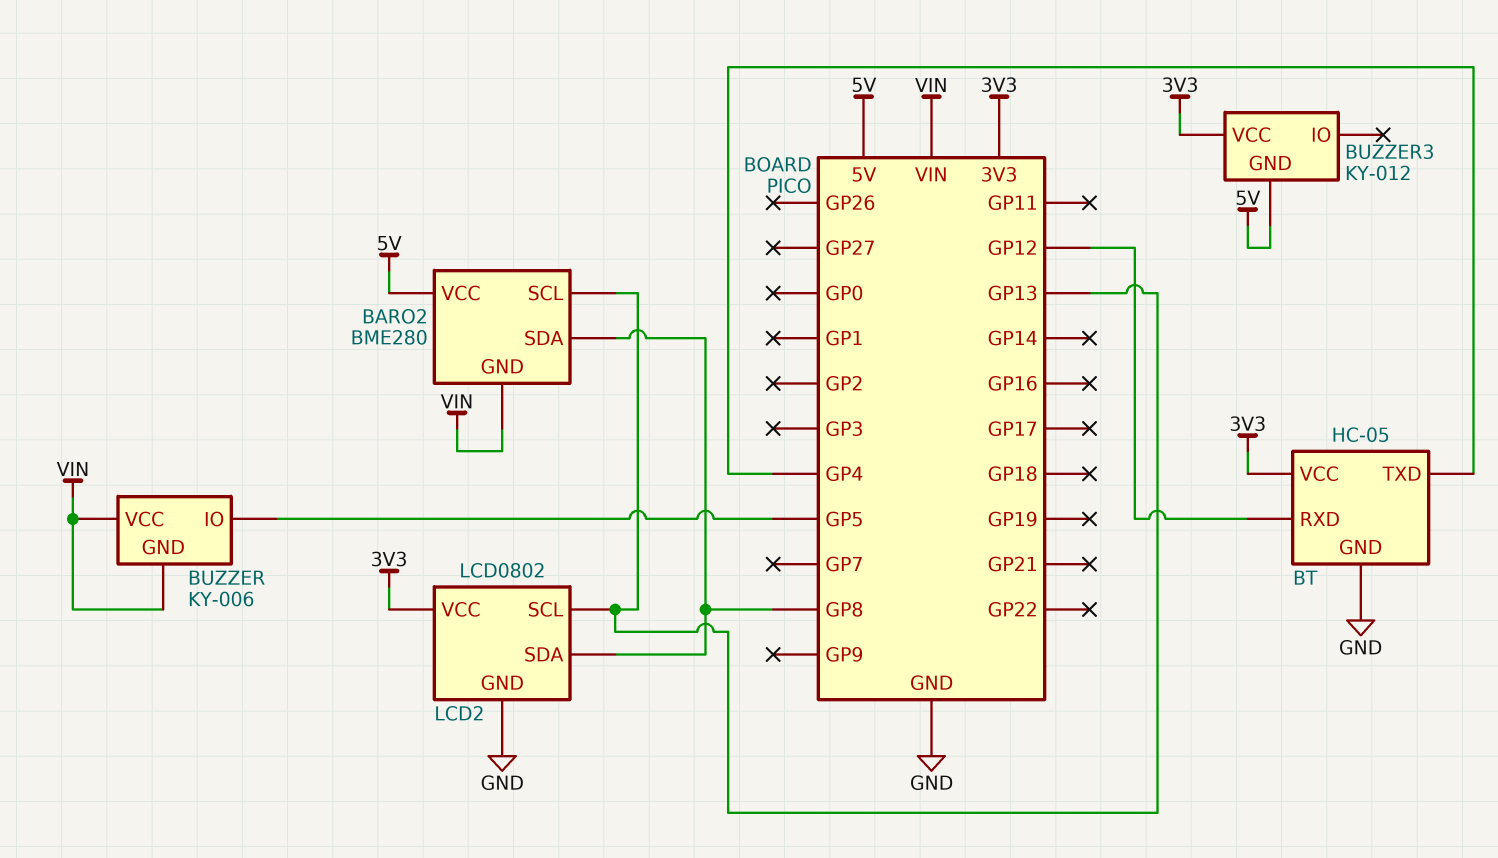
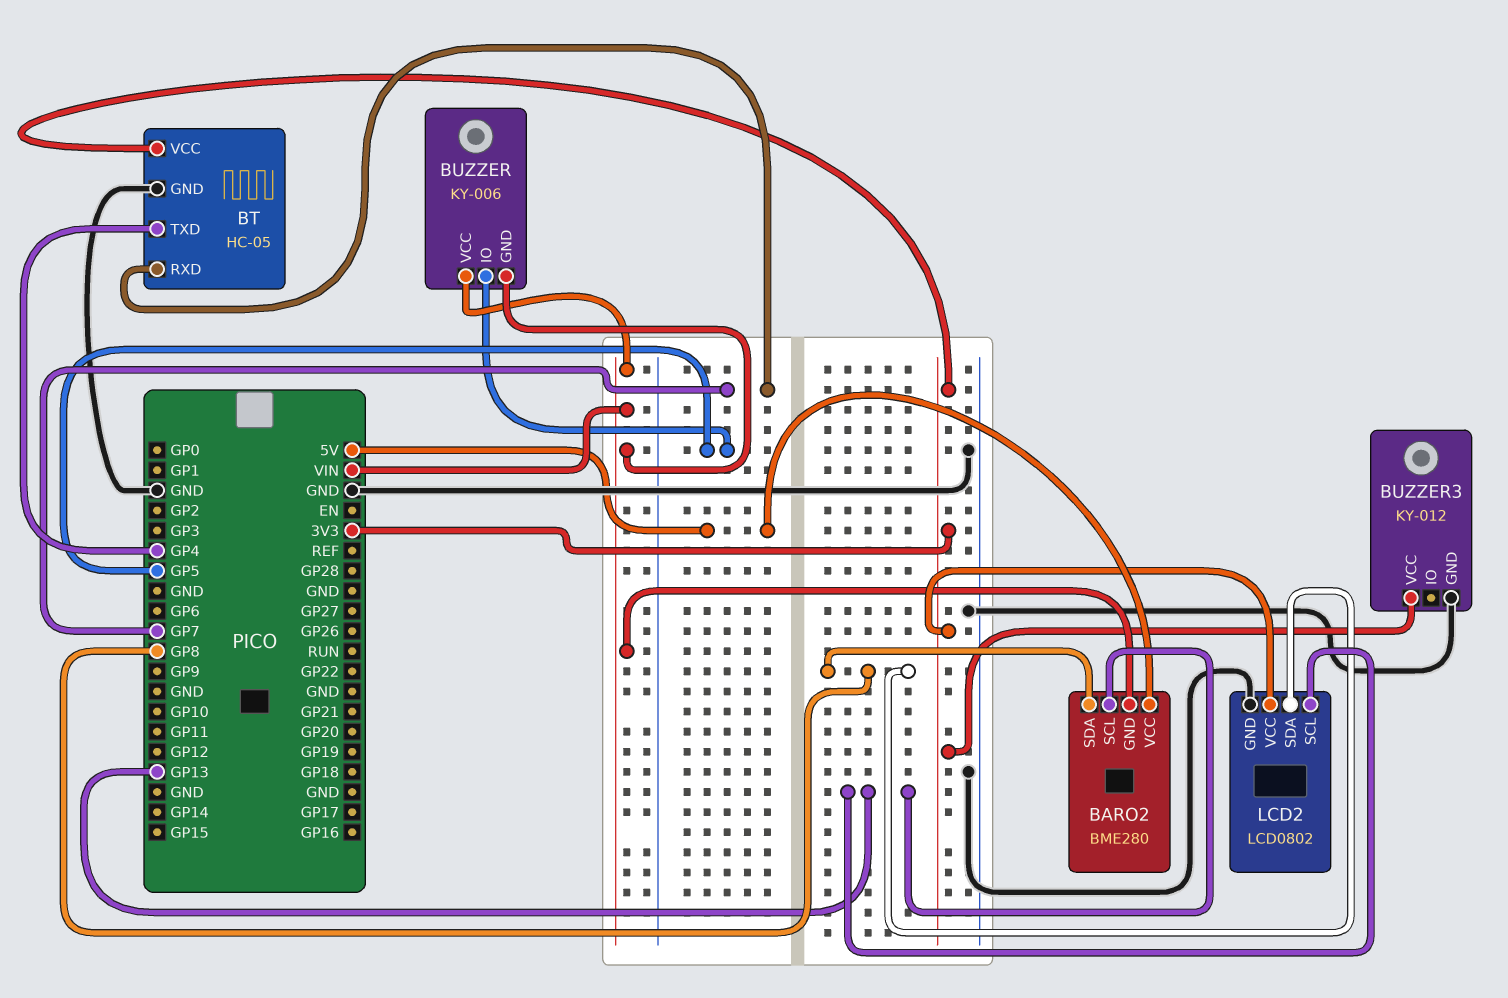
BT pin RXD: GP12 -> GP7
BUZZER3 pin GND: 5V -> GND

